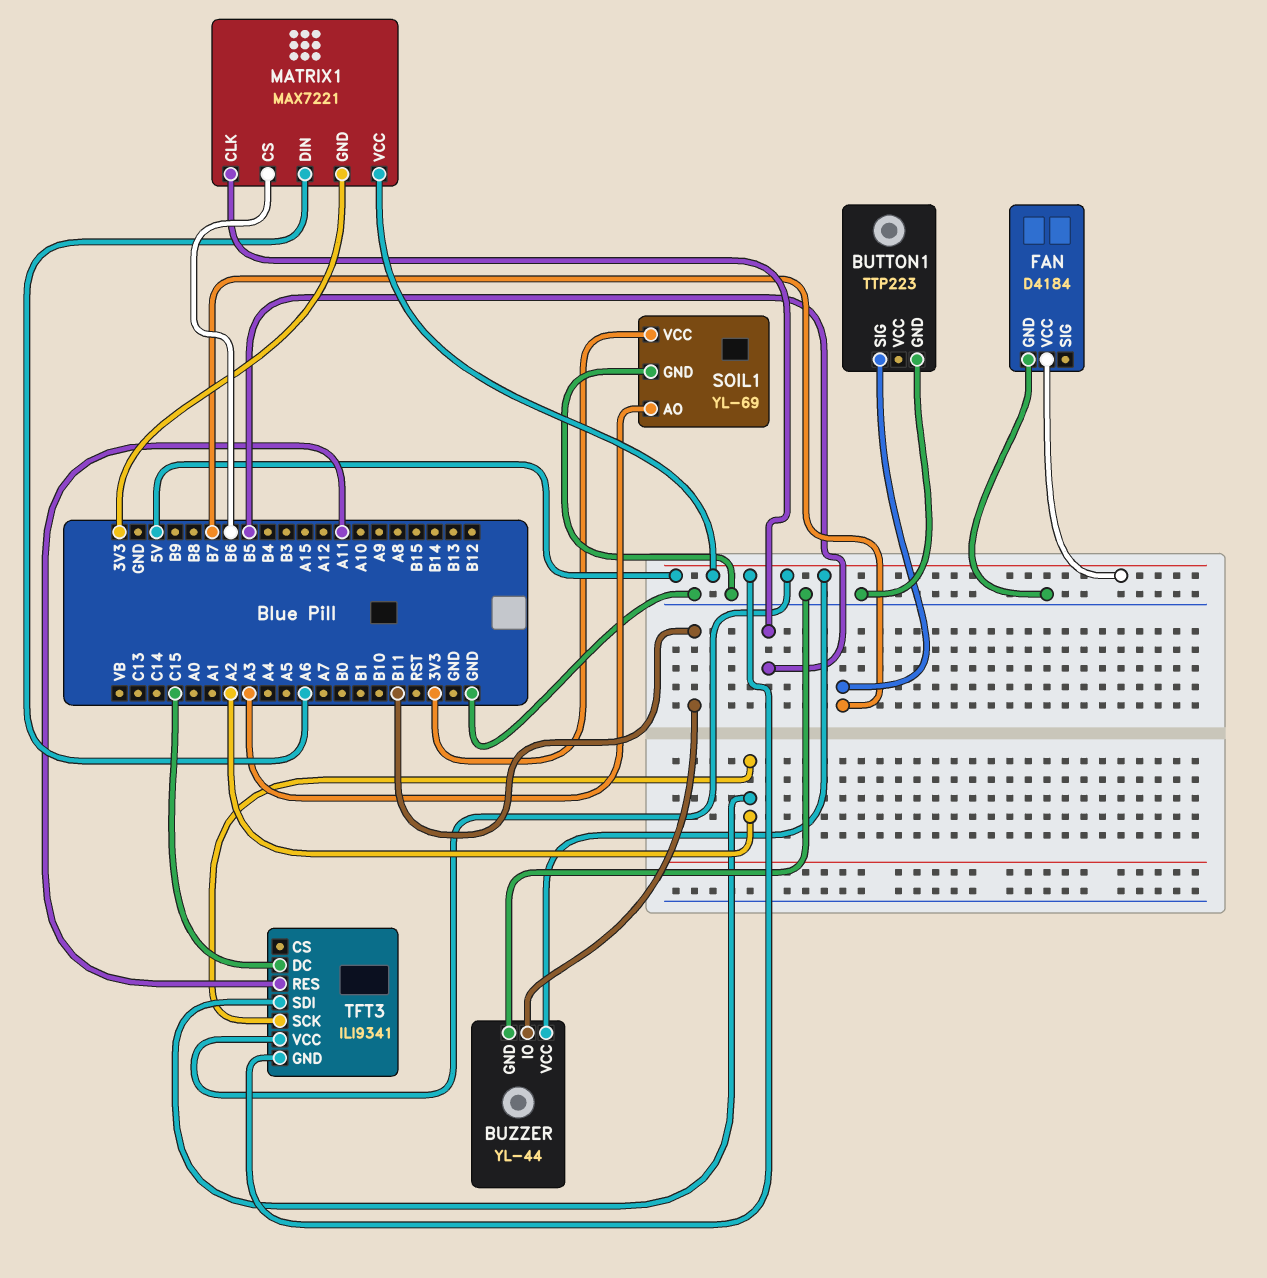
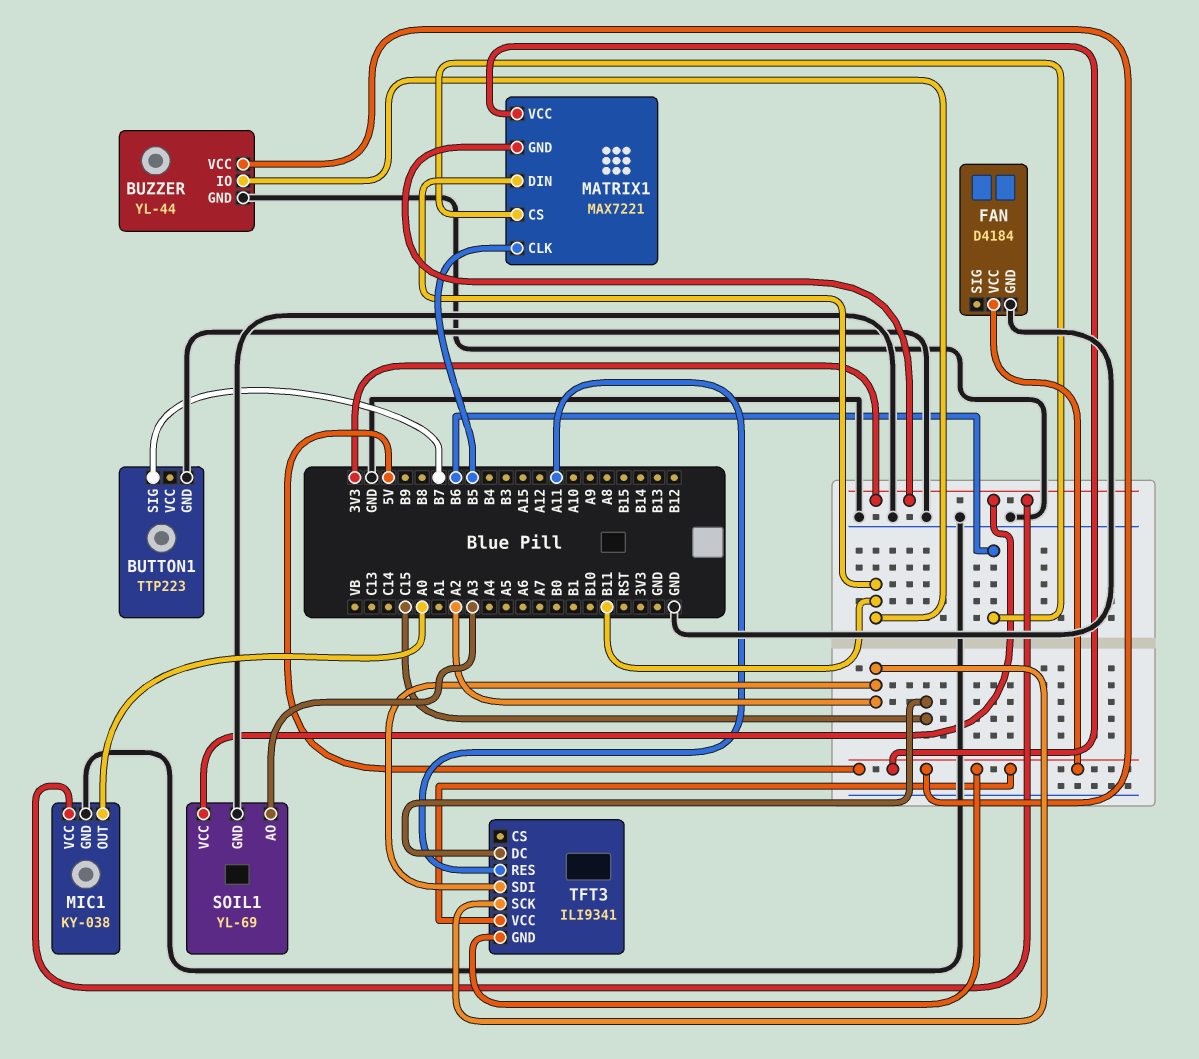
MATRIX1 pin DIN: A6 -> B11
MIC1: none -> KY-038
MIC1 pin GND: none -> GND
MIC1 pin OUT: none -> A0
MIC1 pin VCC: none -> 3V3

